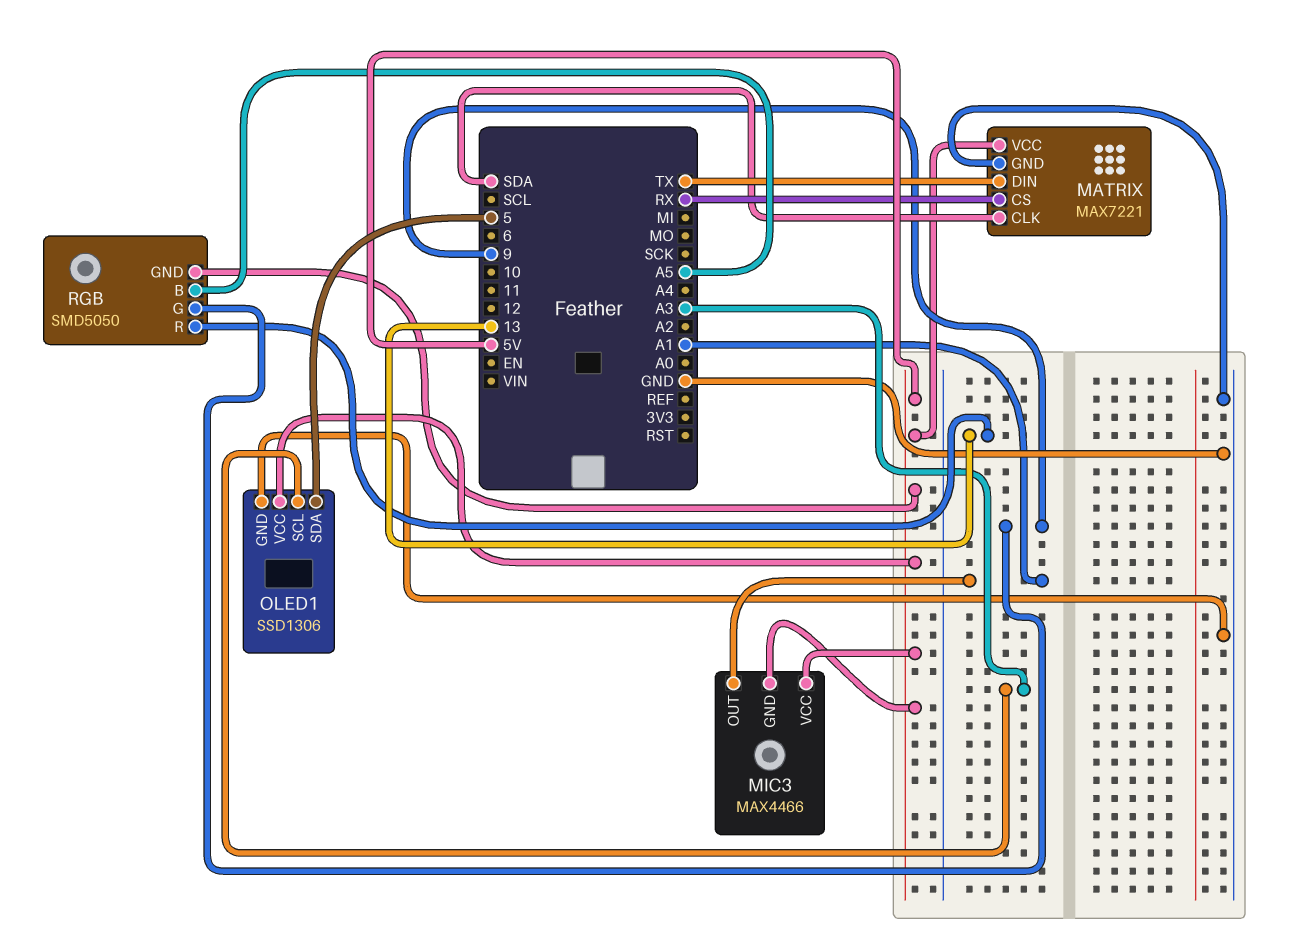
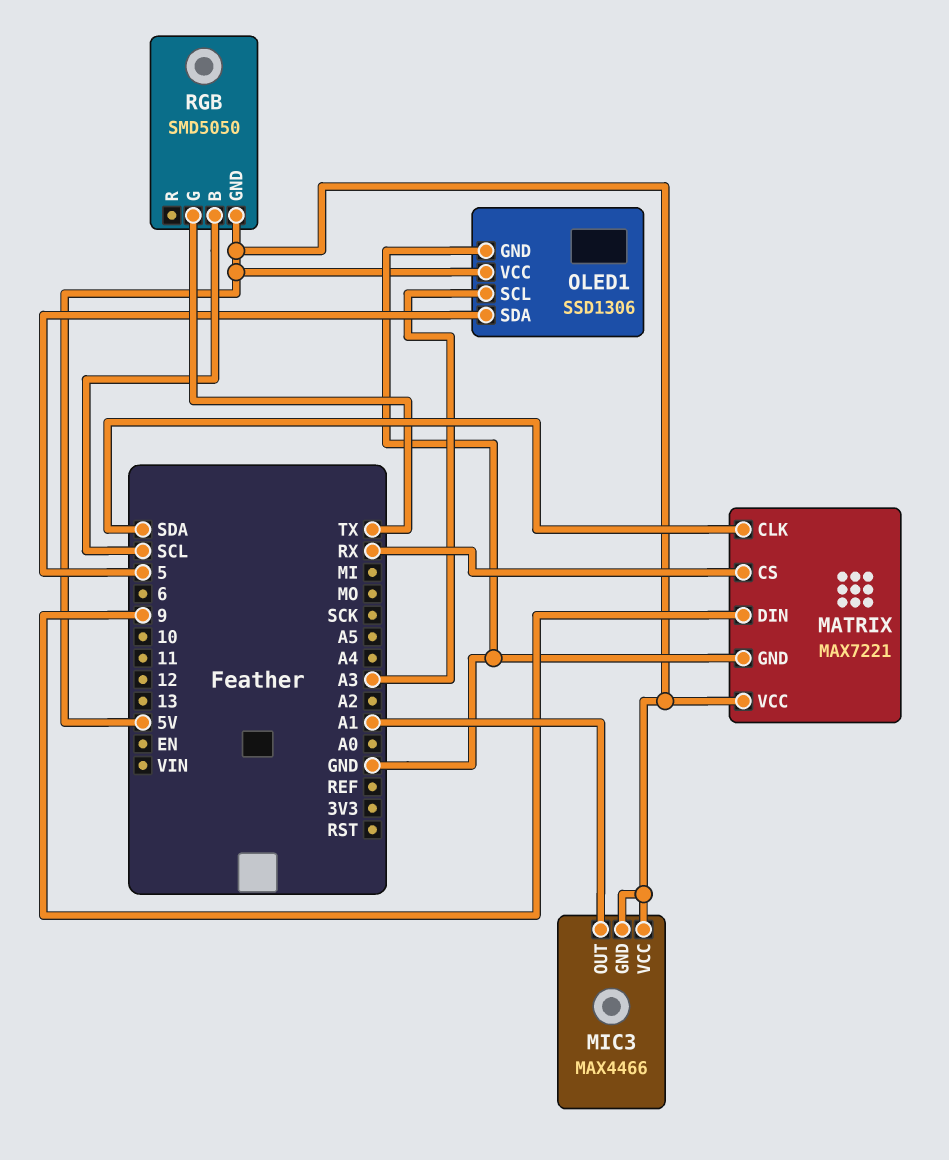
MATRIX pin DIN: TX -> 9
RGB pin B: A5 -> SCL
RGB pin G: 9 -> TX
RGB pin R: 13 -> none

